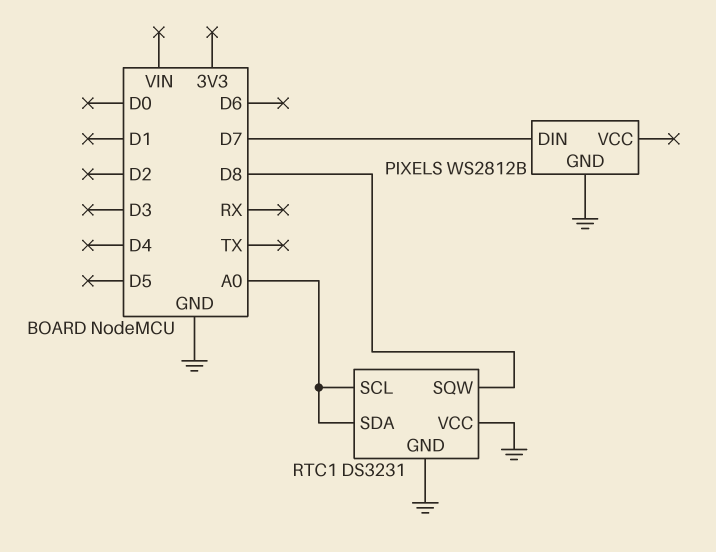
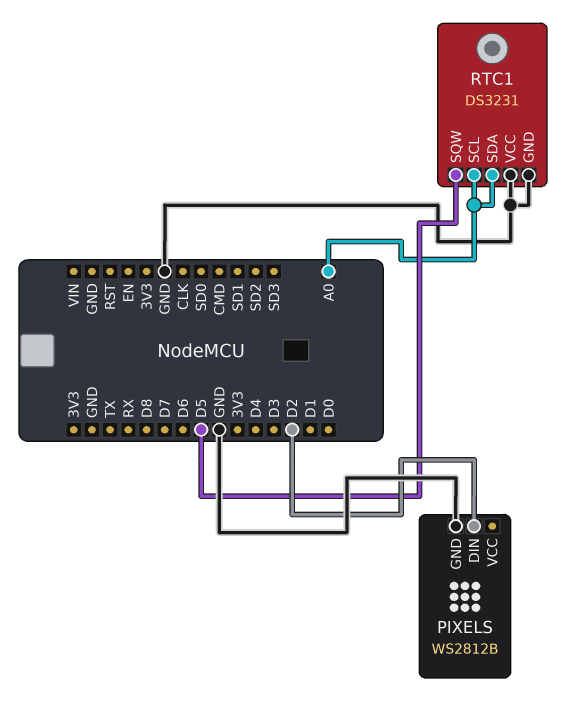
PIXELS pin DIN: D7 -> D2
RTC1 pin SQW: D8 -> D5

